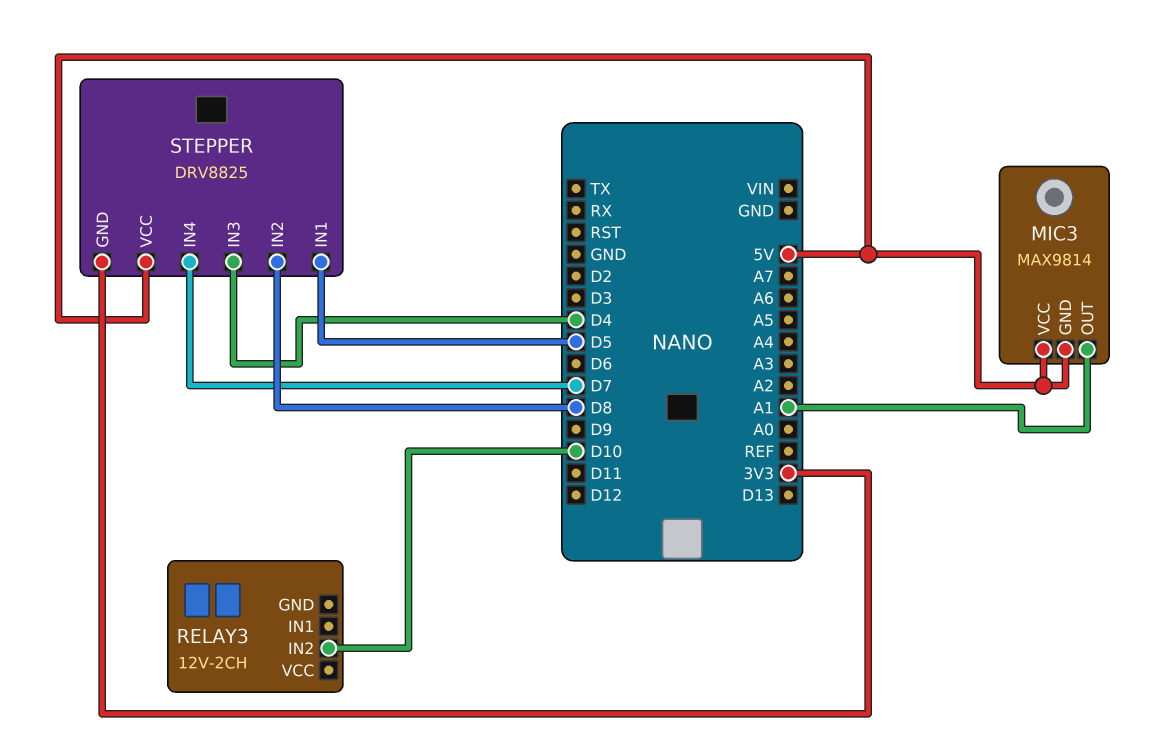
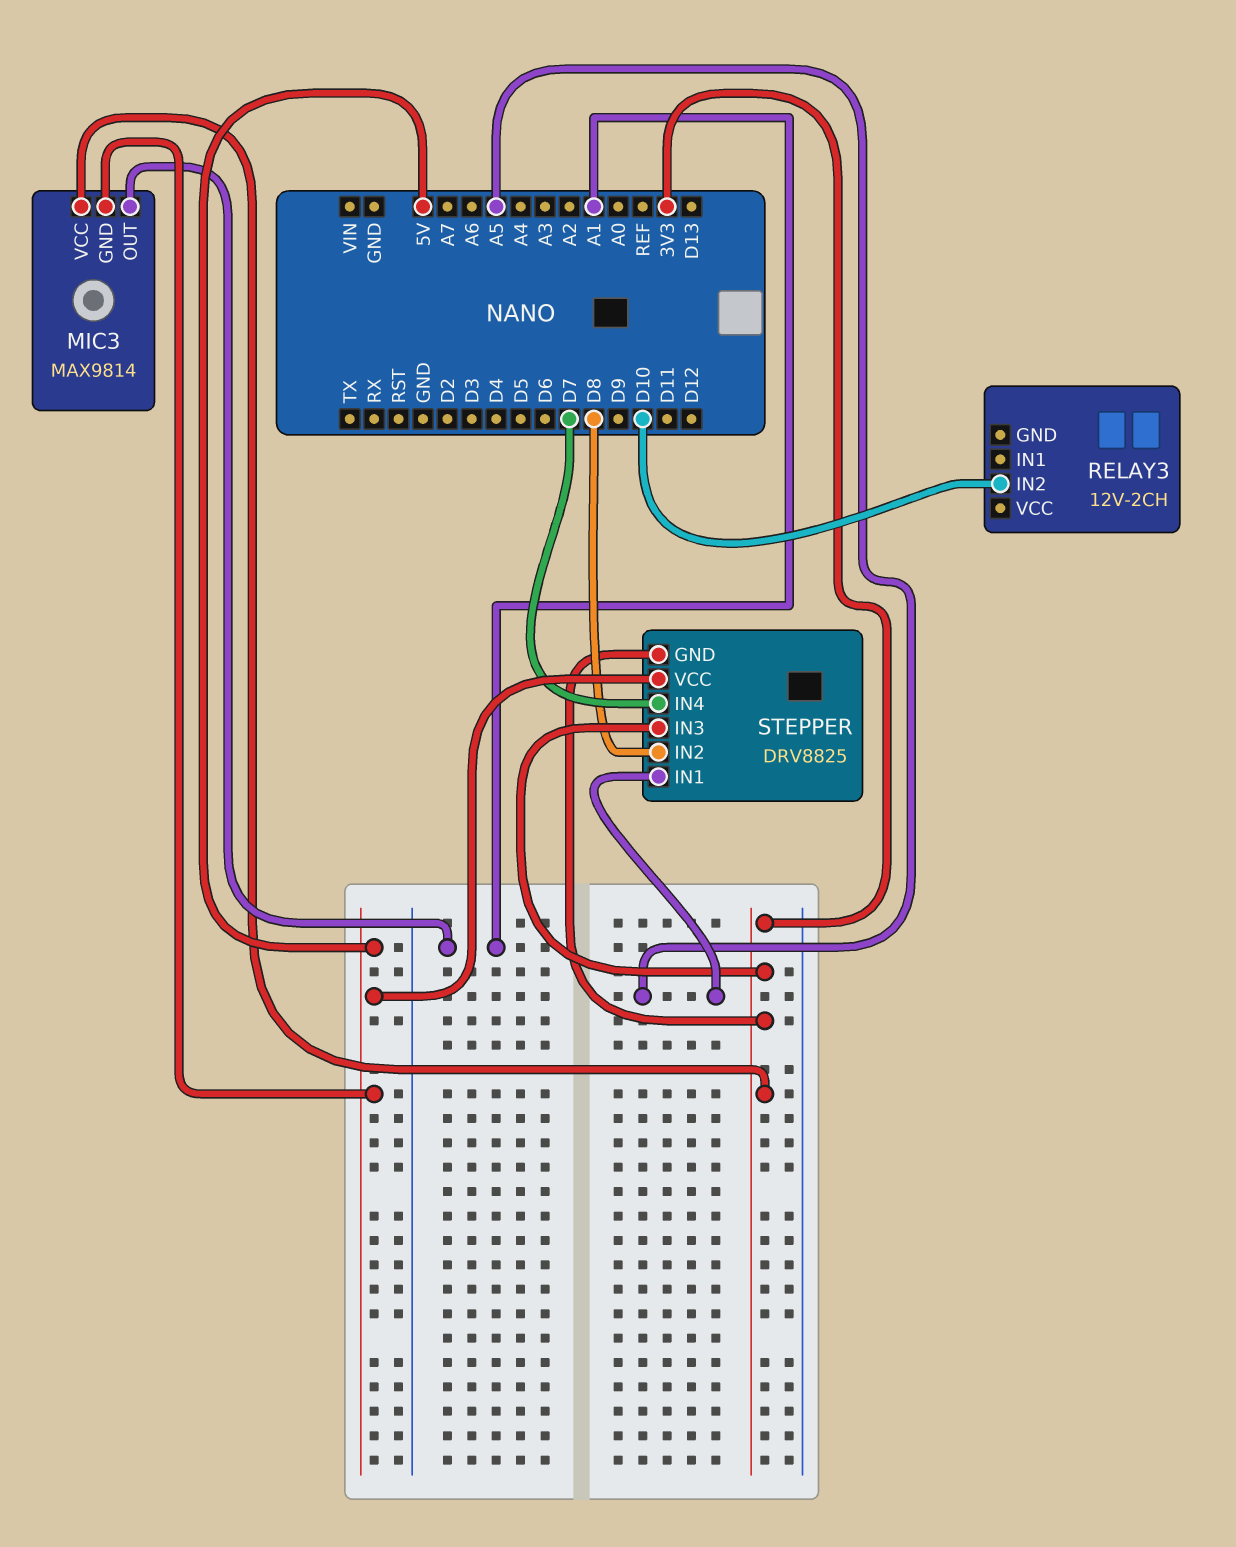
MIC3 pin VCC: 5V -> 3V3
STEPPER pin IN1: D5 -> A5
STEPPER pin IN3: D4 -> 3V3

